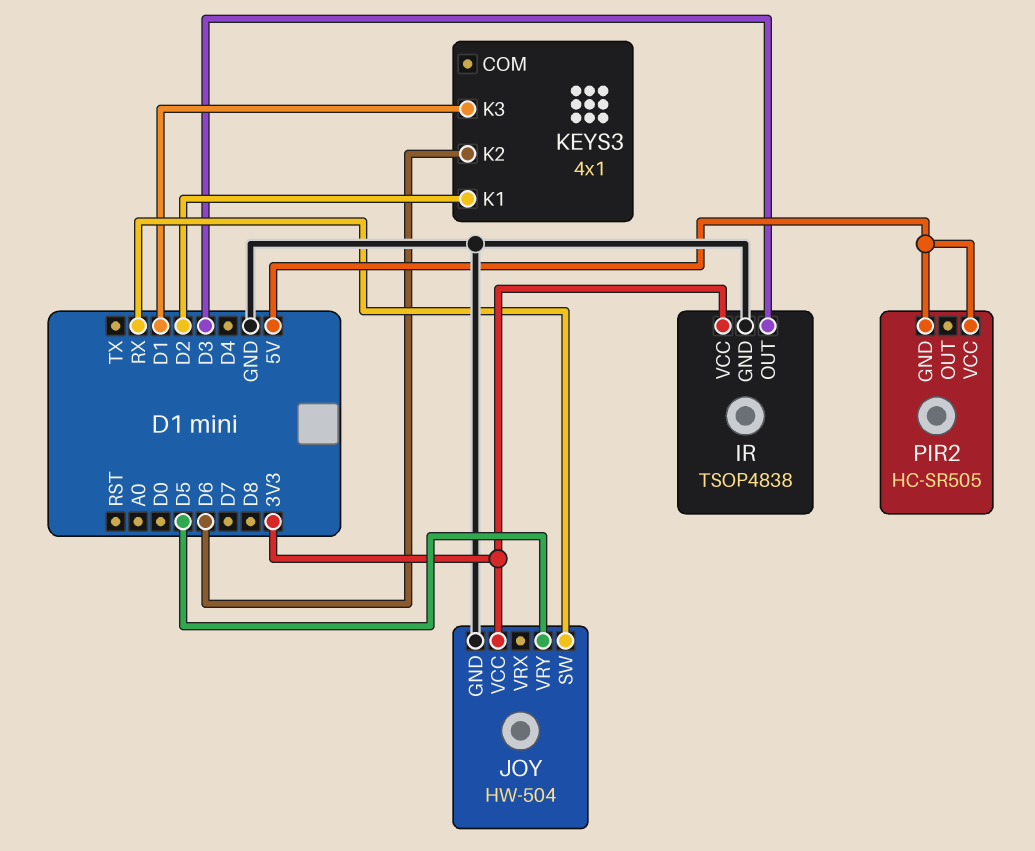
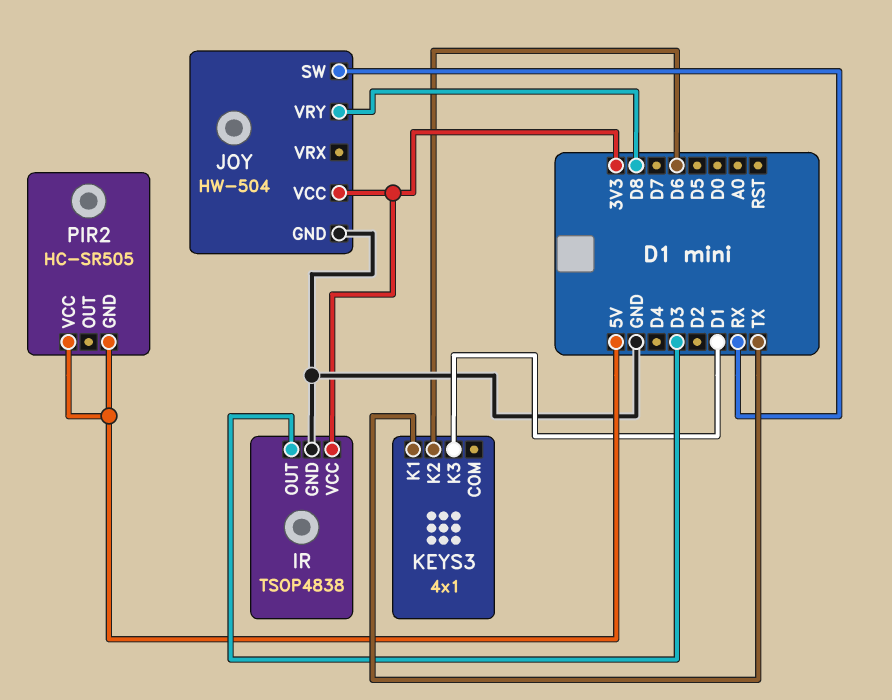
JOY pin VRY: D5 -> D8
KEYS3 pin K1: D2 -> TX

